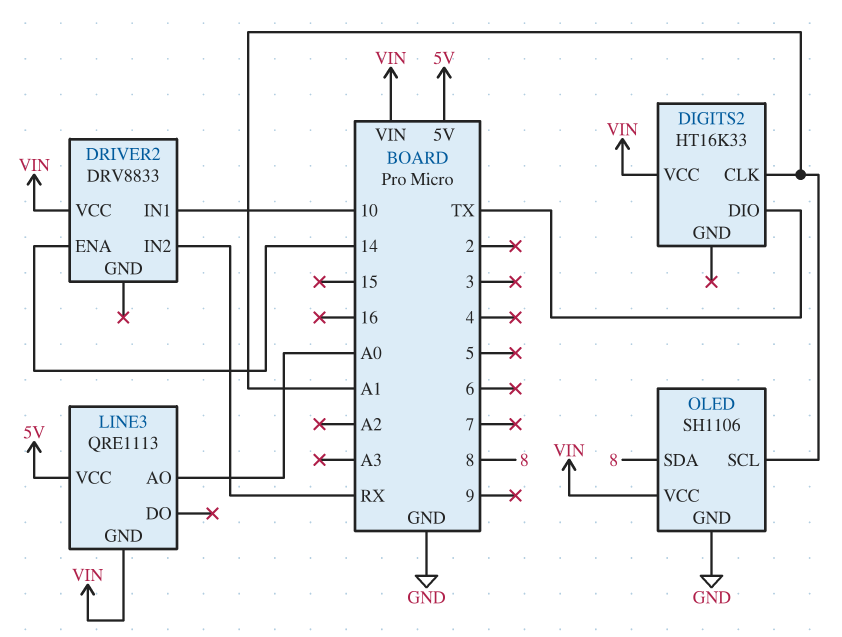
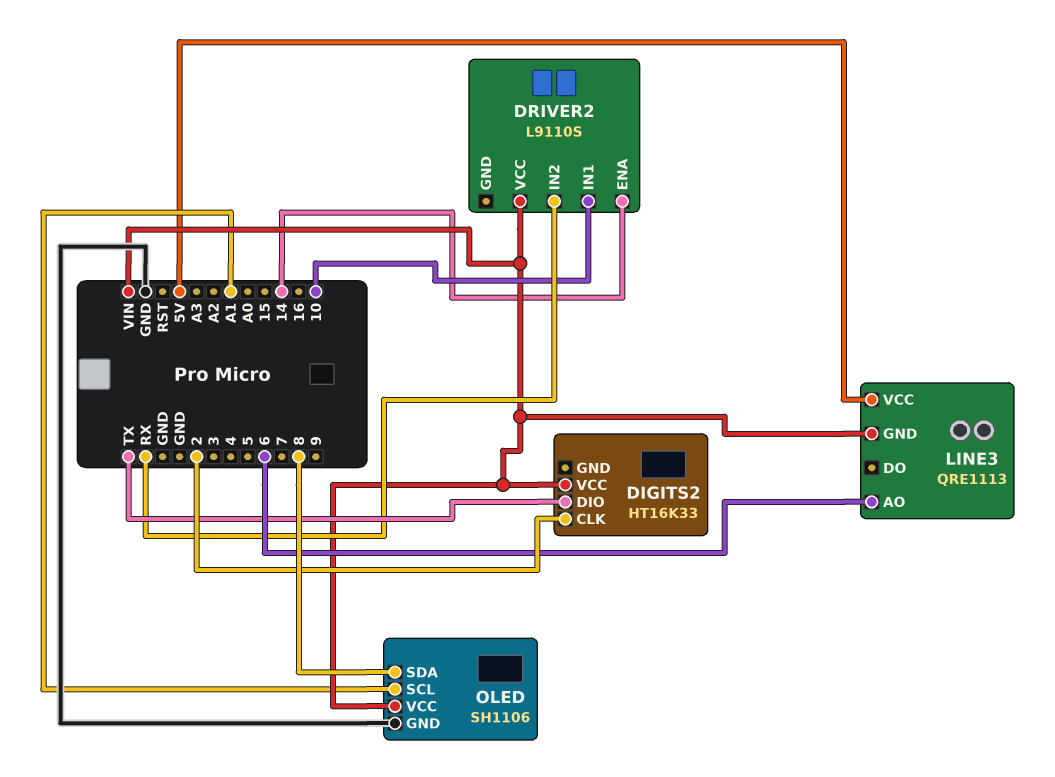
DIGITS2 pin CLK: A1 -> 2
DRIVER2: DRV8833 -> L9110S
LINE3 pin AO: A0 -> 6

